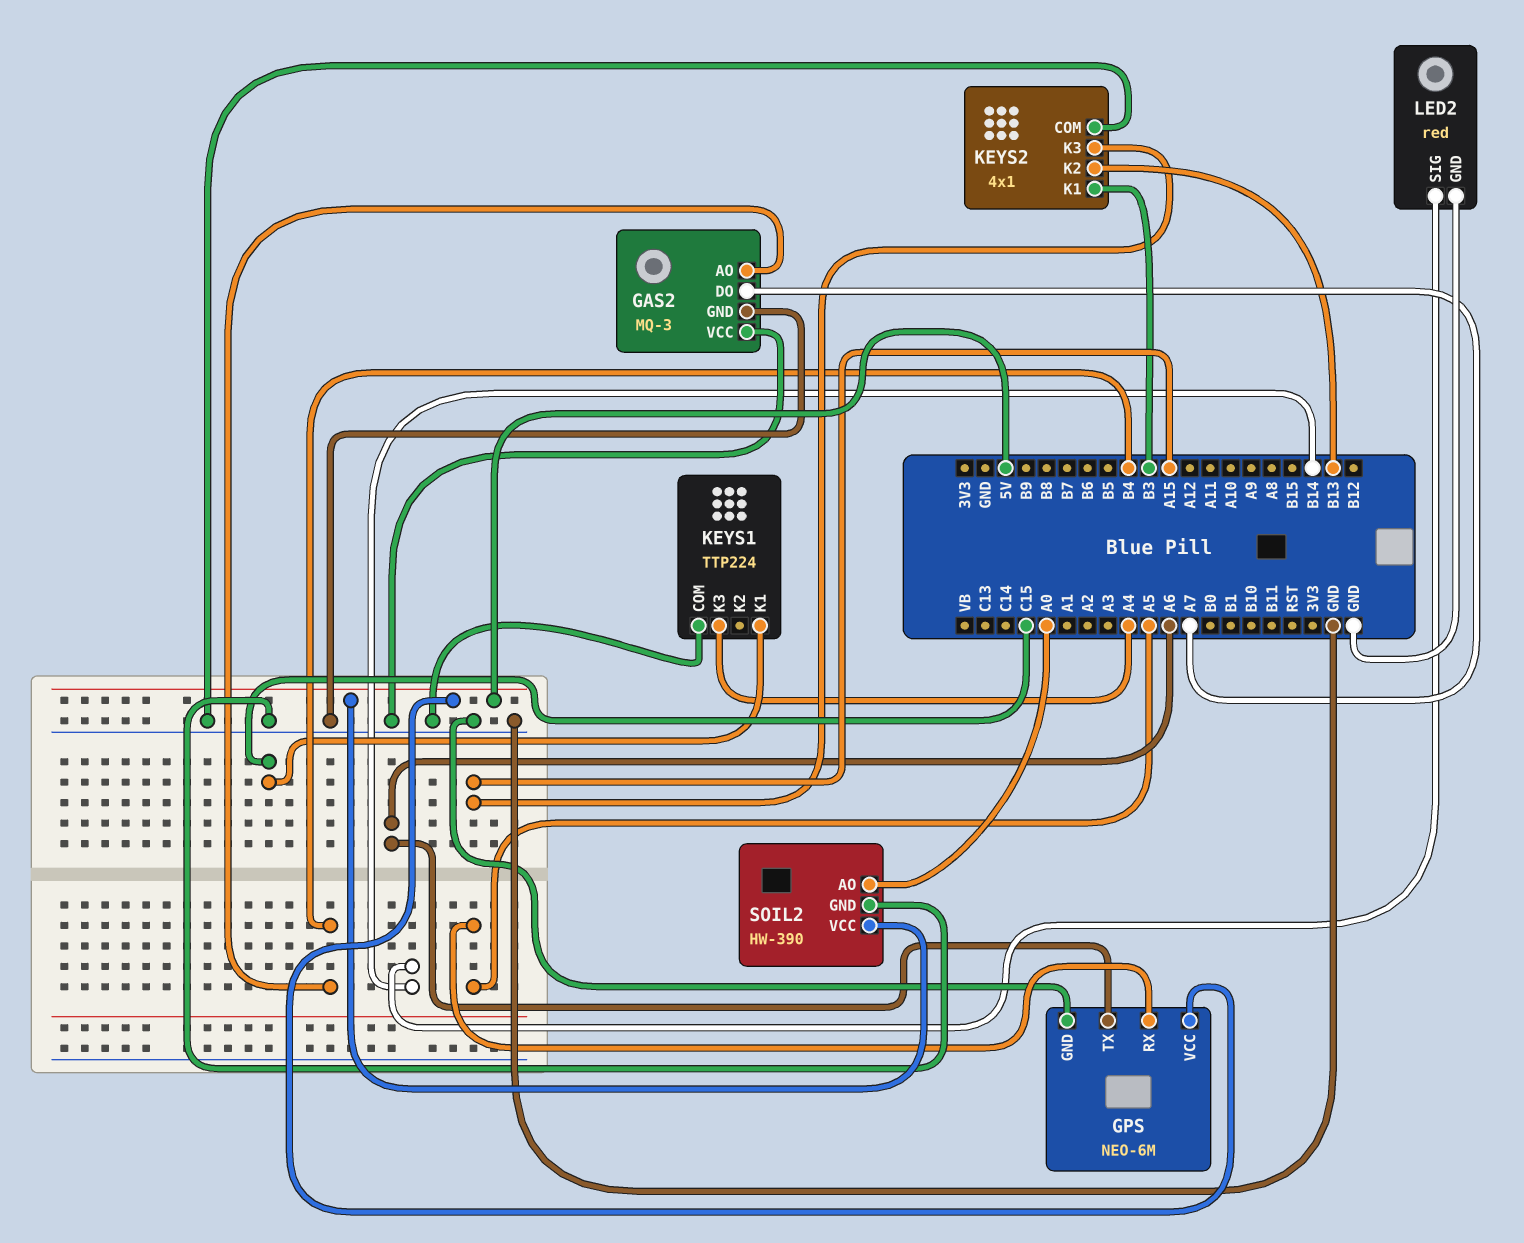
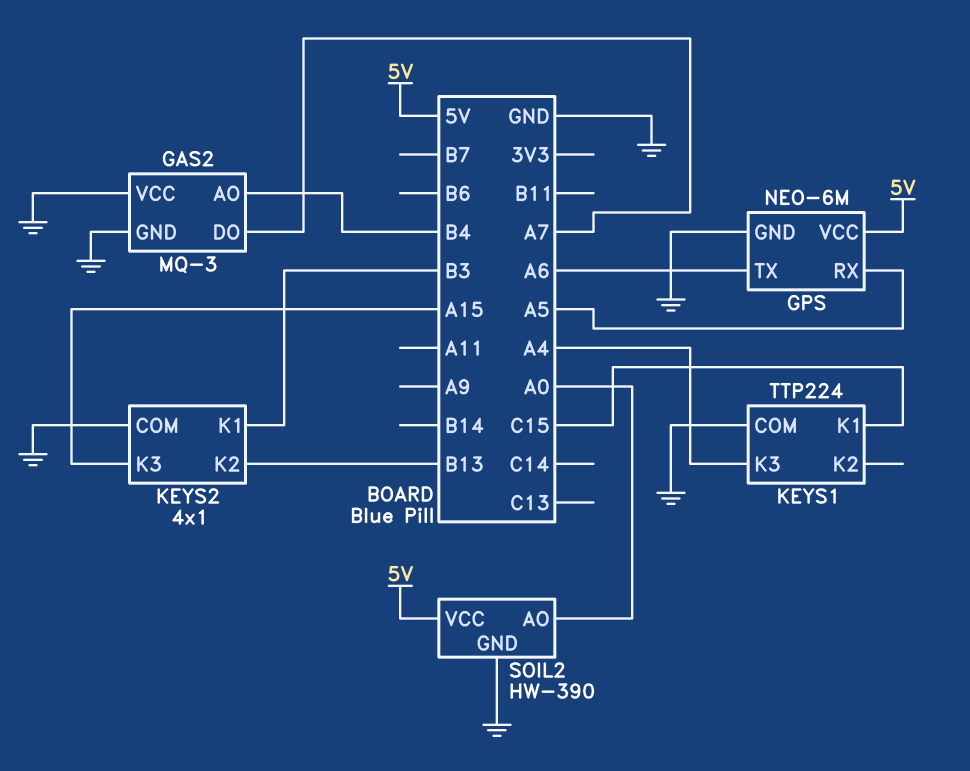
LED2: red -> none
LED2 pin GND: GND -> none
LED2 pin SIG: B14 -> none

